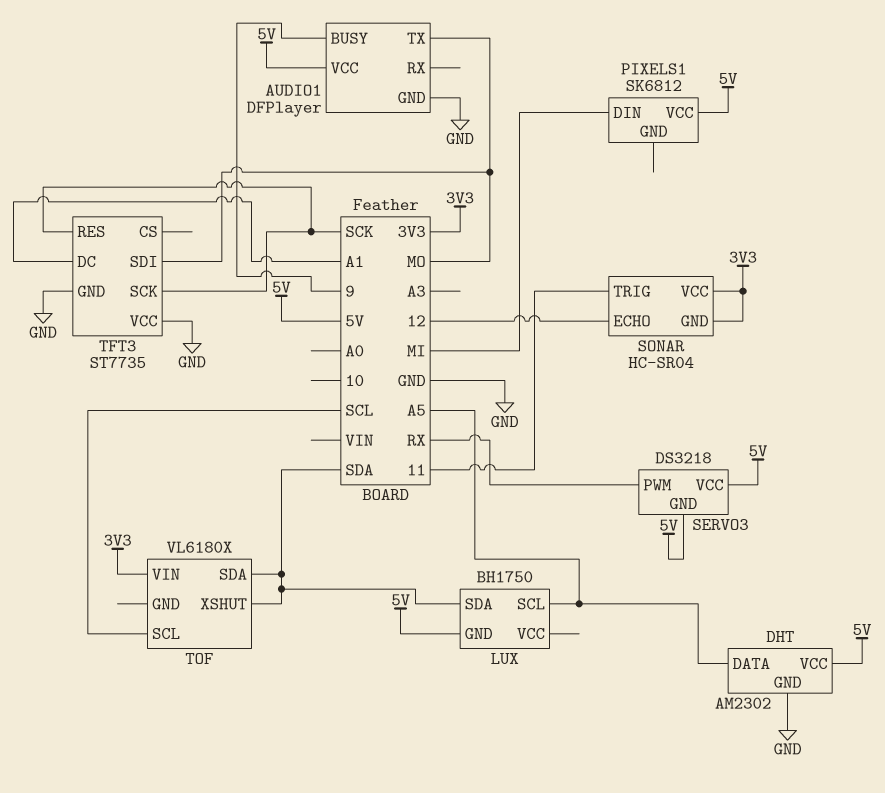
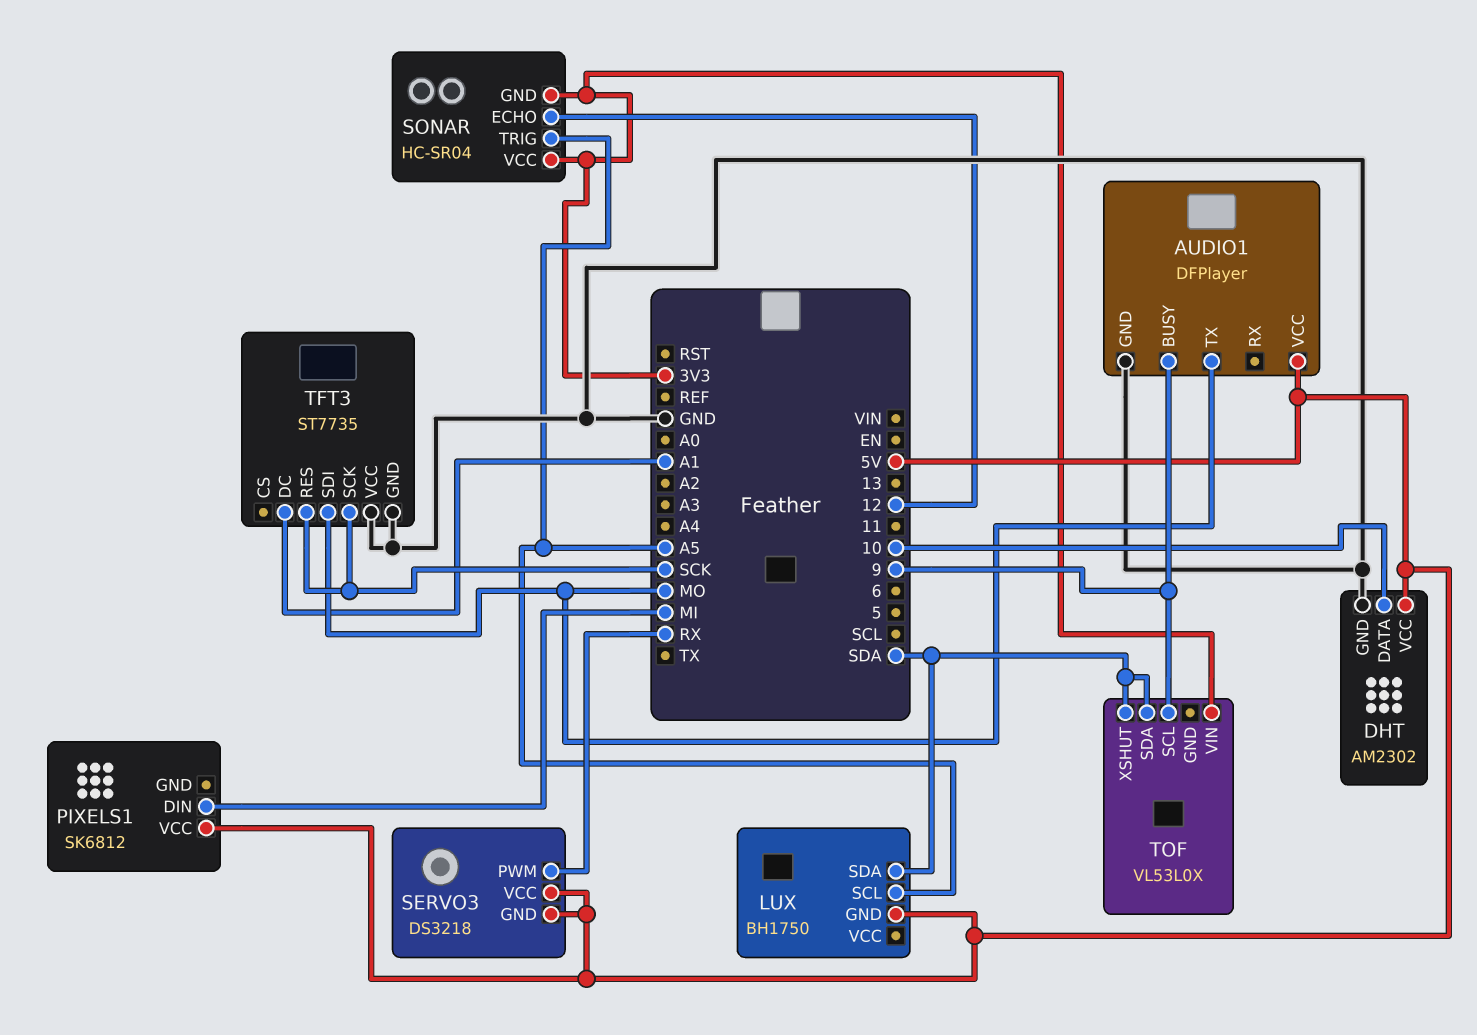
DHT pin DATA: A5 -> 10
SONAR pin TRIG: 11 -> A5
TOF: VL6180X -> VL53L0X
TOF pin SCL: SCL -> 9

